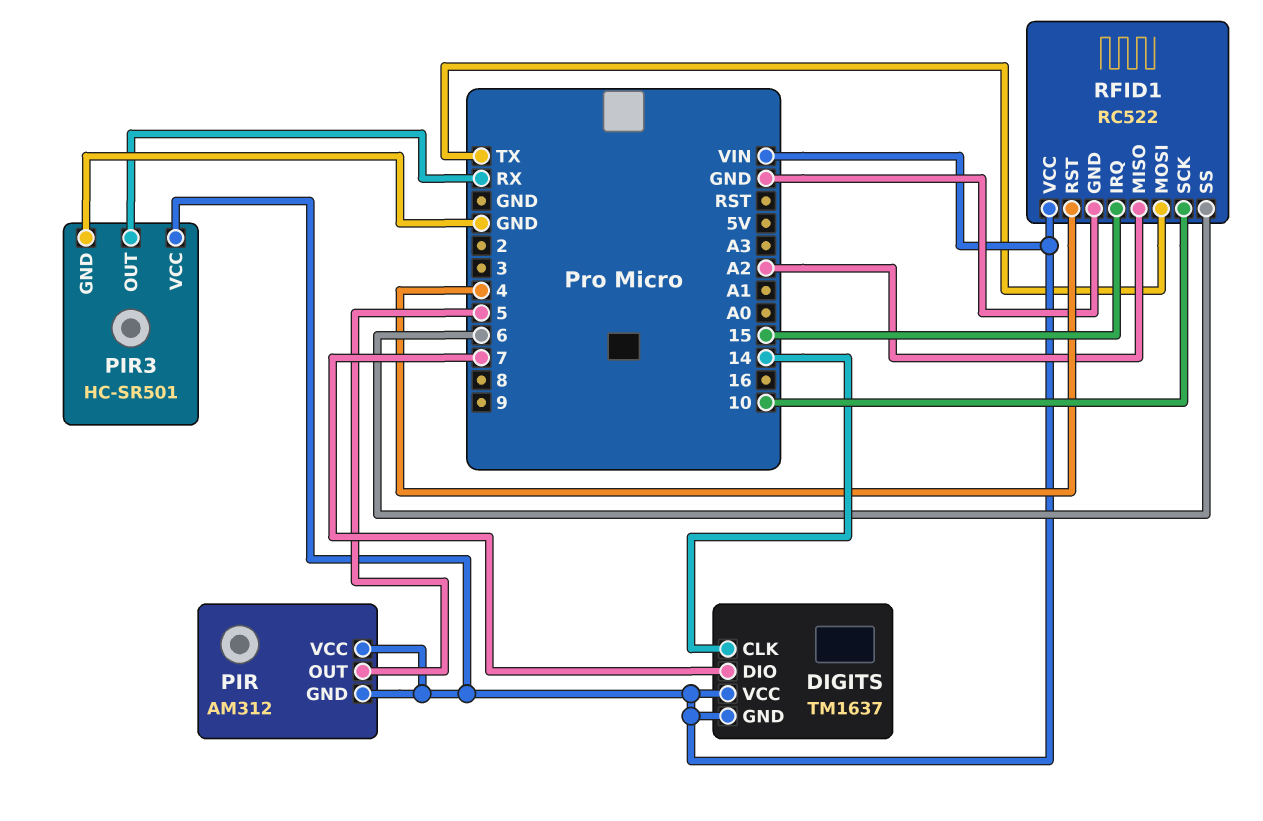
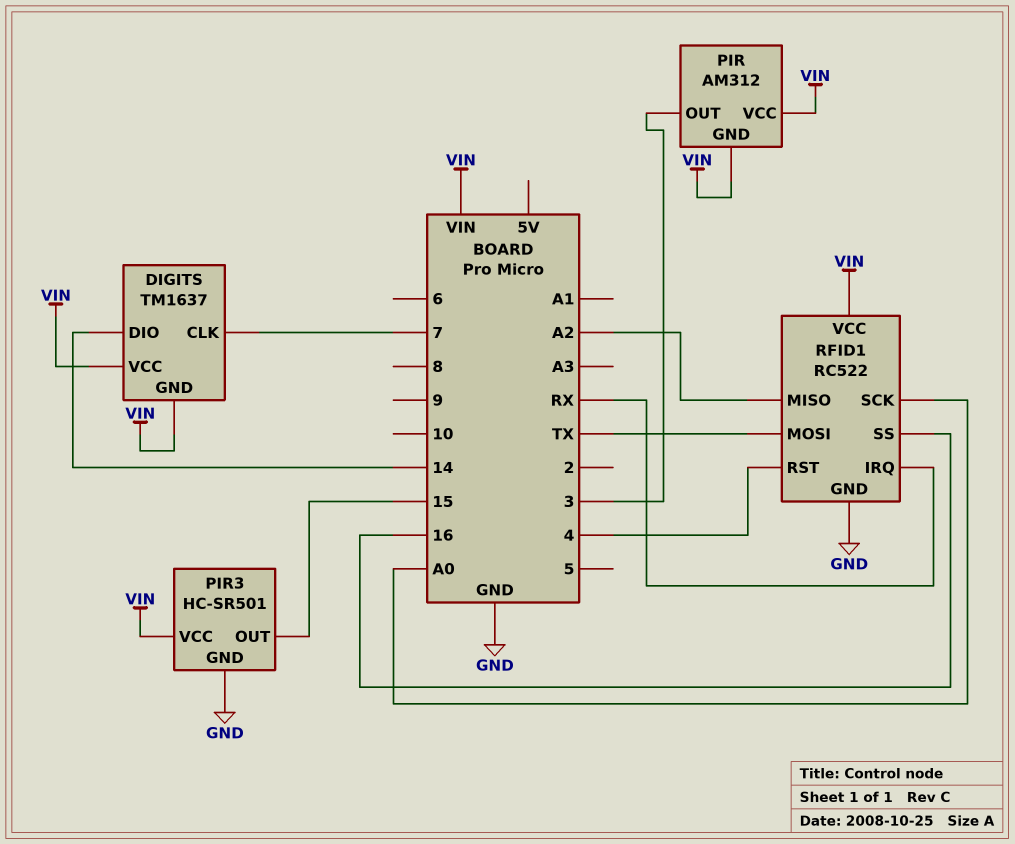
DIGITS pin CLK: 14 -> 7
DIGITS pin DIO: 7 -> 14
PIR pin OUT: 5 -> 3
PIR3 pin OUT: RX -> 15
RFID1 pin IRQ: 15 -> RX
RFID1 pin SCK: 10 -> A0
RFID1 pin SS: 6 -> 16

